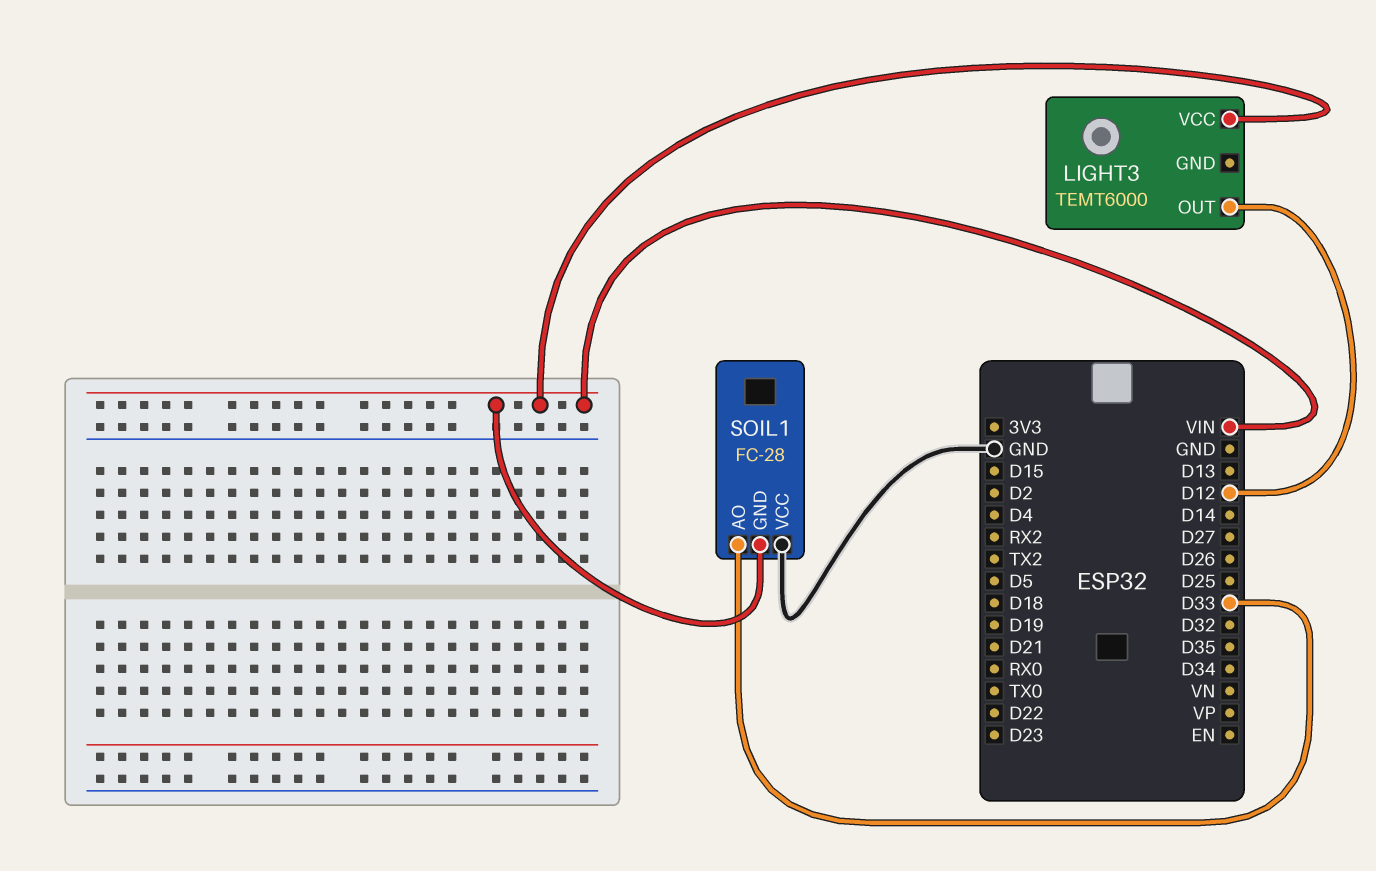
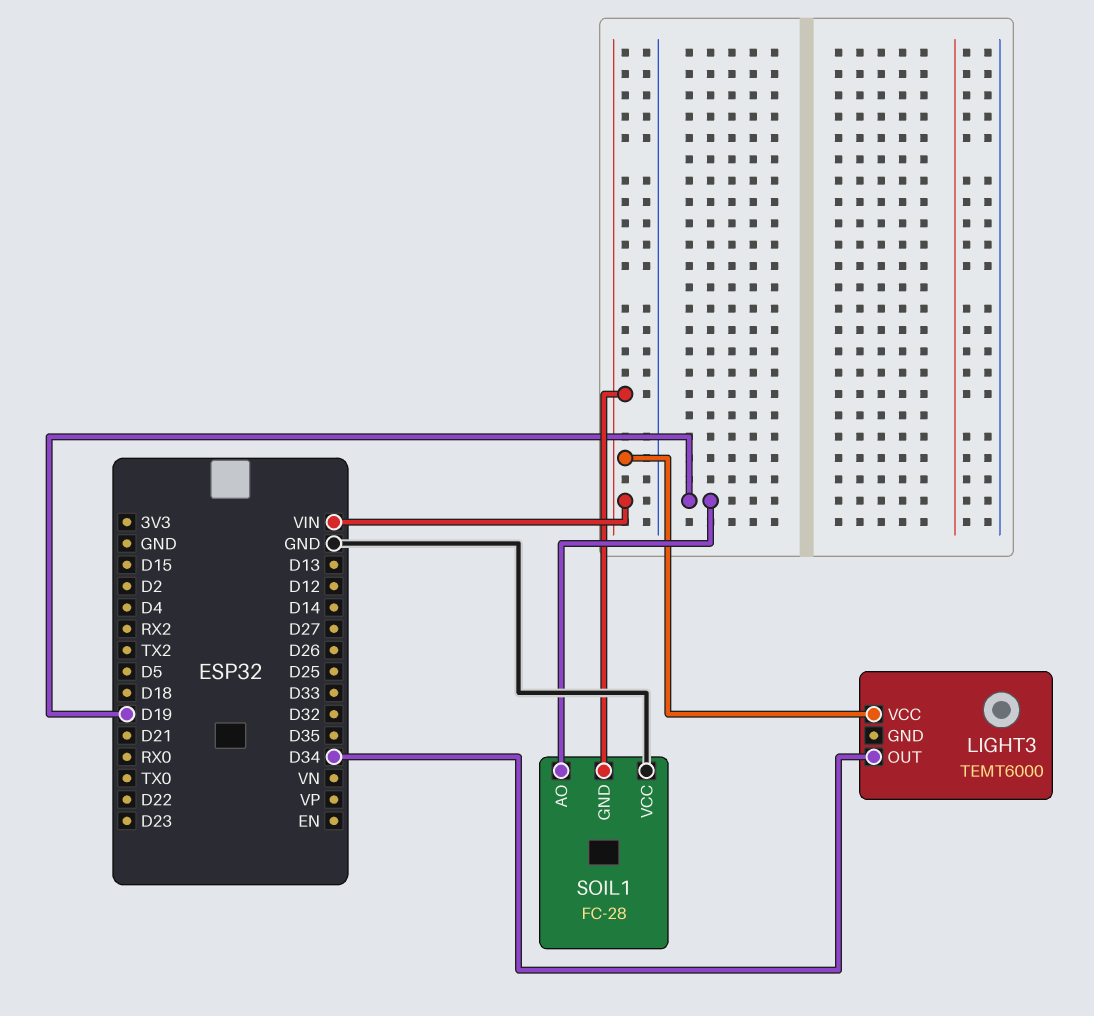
LIGHT3 pin OUT: D12 -> D34
SOIL1 pin AO: D33 -> D19

